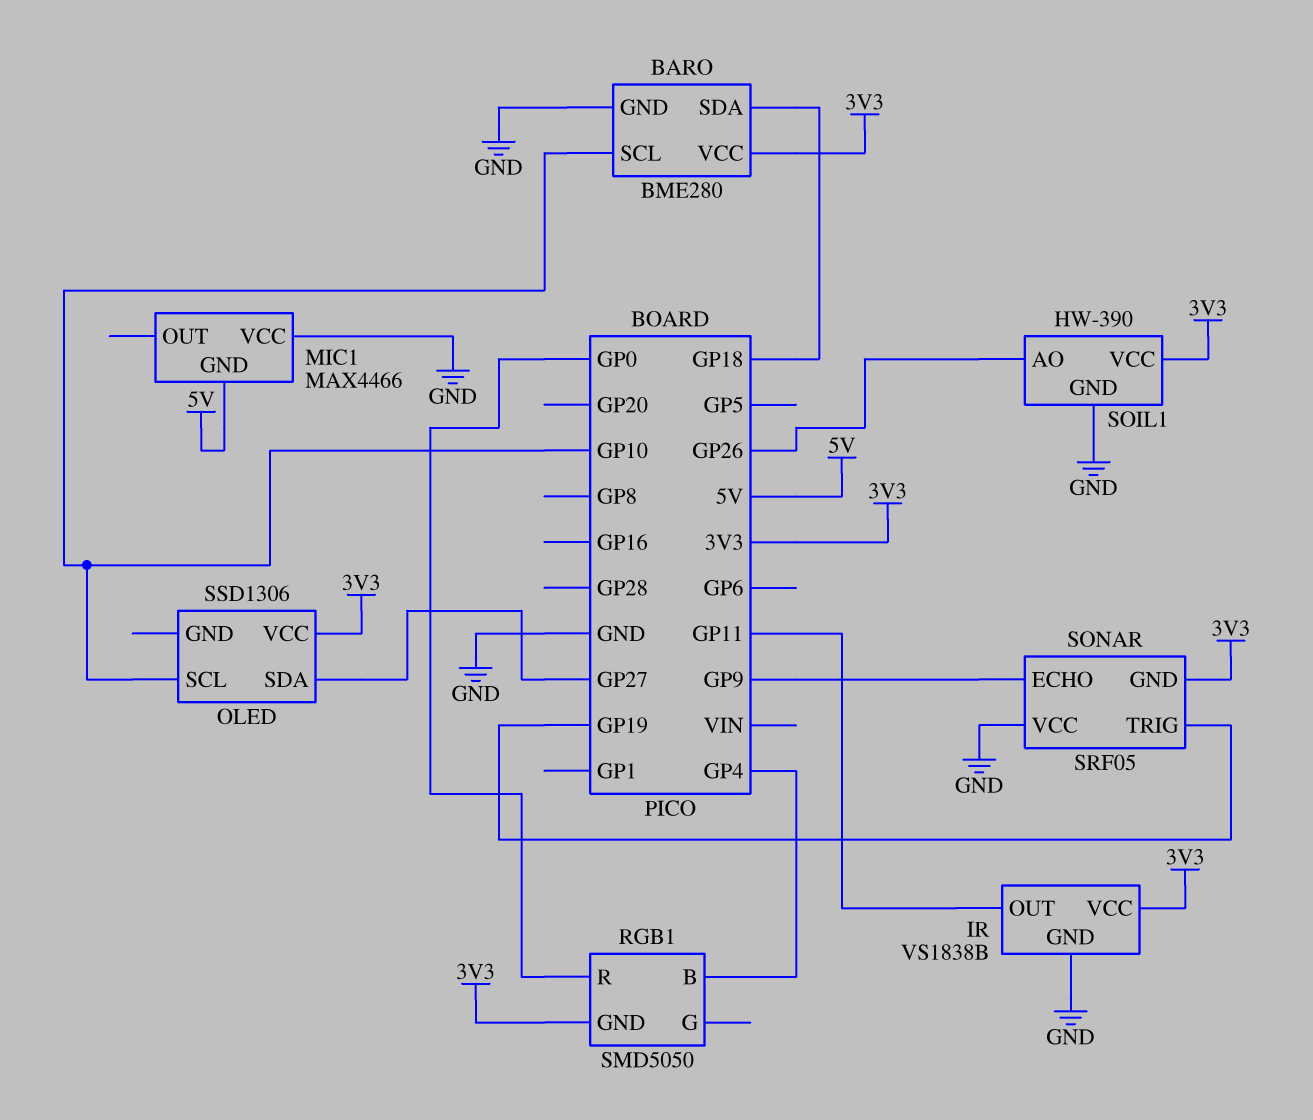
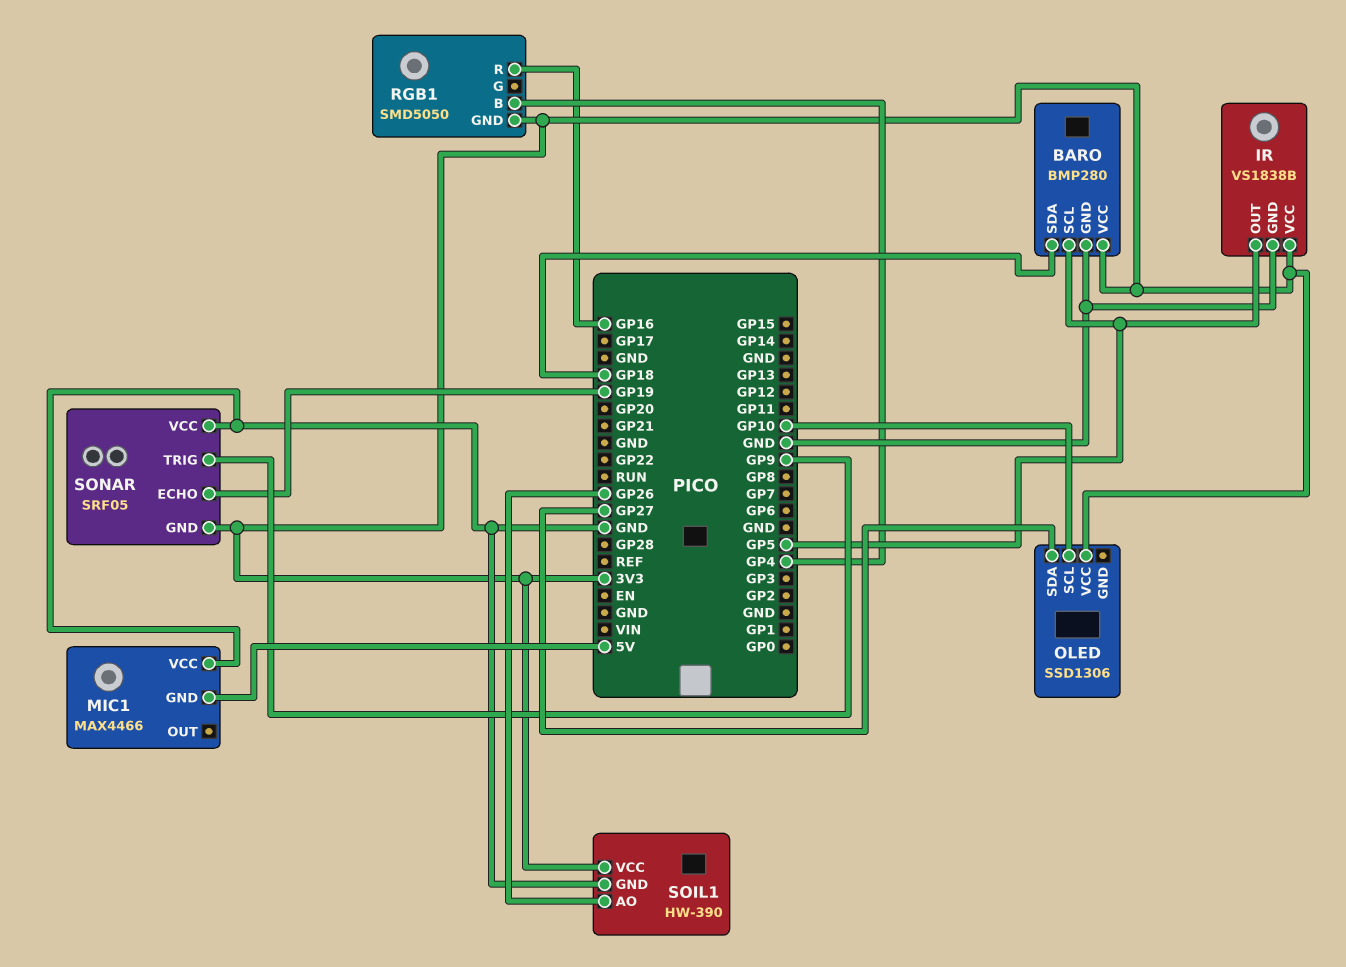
BARO: BME280 -> BMP280
BARO pin SCL: GP10 -> GP5
IR pin OUT: GP11 -> GP5
RGB1 pin R: GP0 -> GP16
SONAR pin ECHO: GP9 -> GP19
SONAR pin TRIG: GP19 -> GP9

